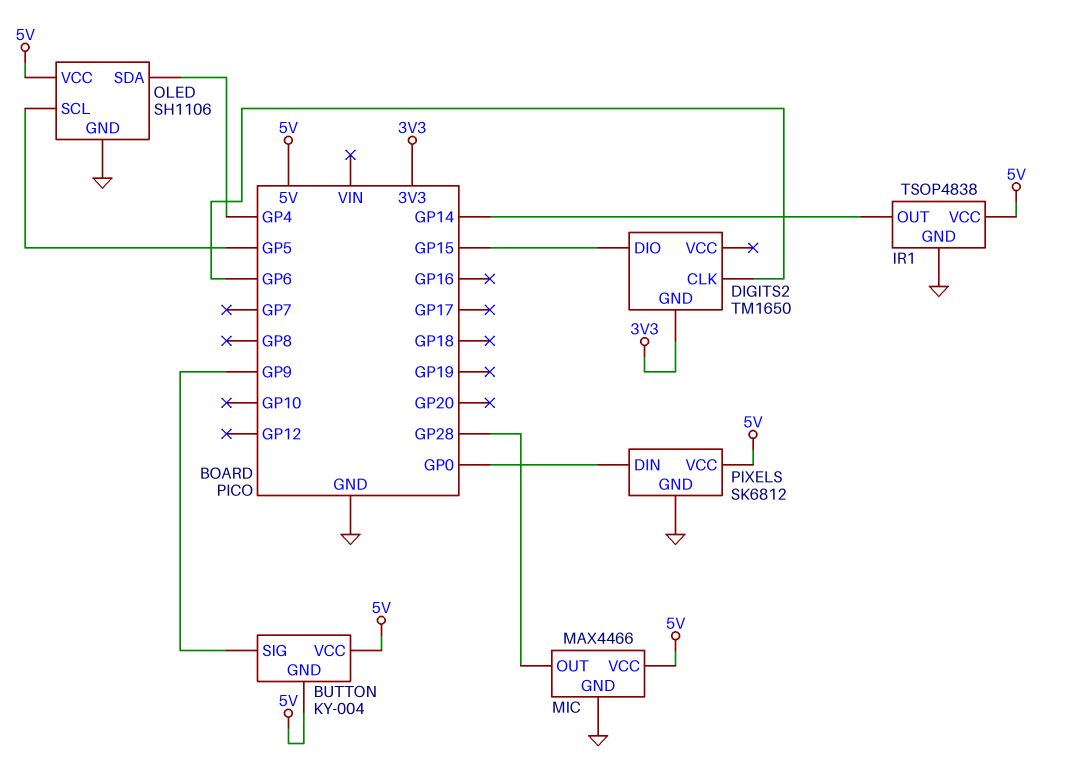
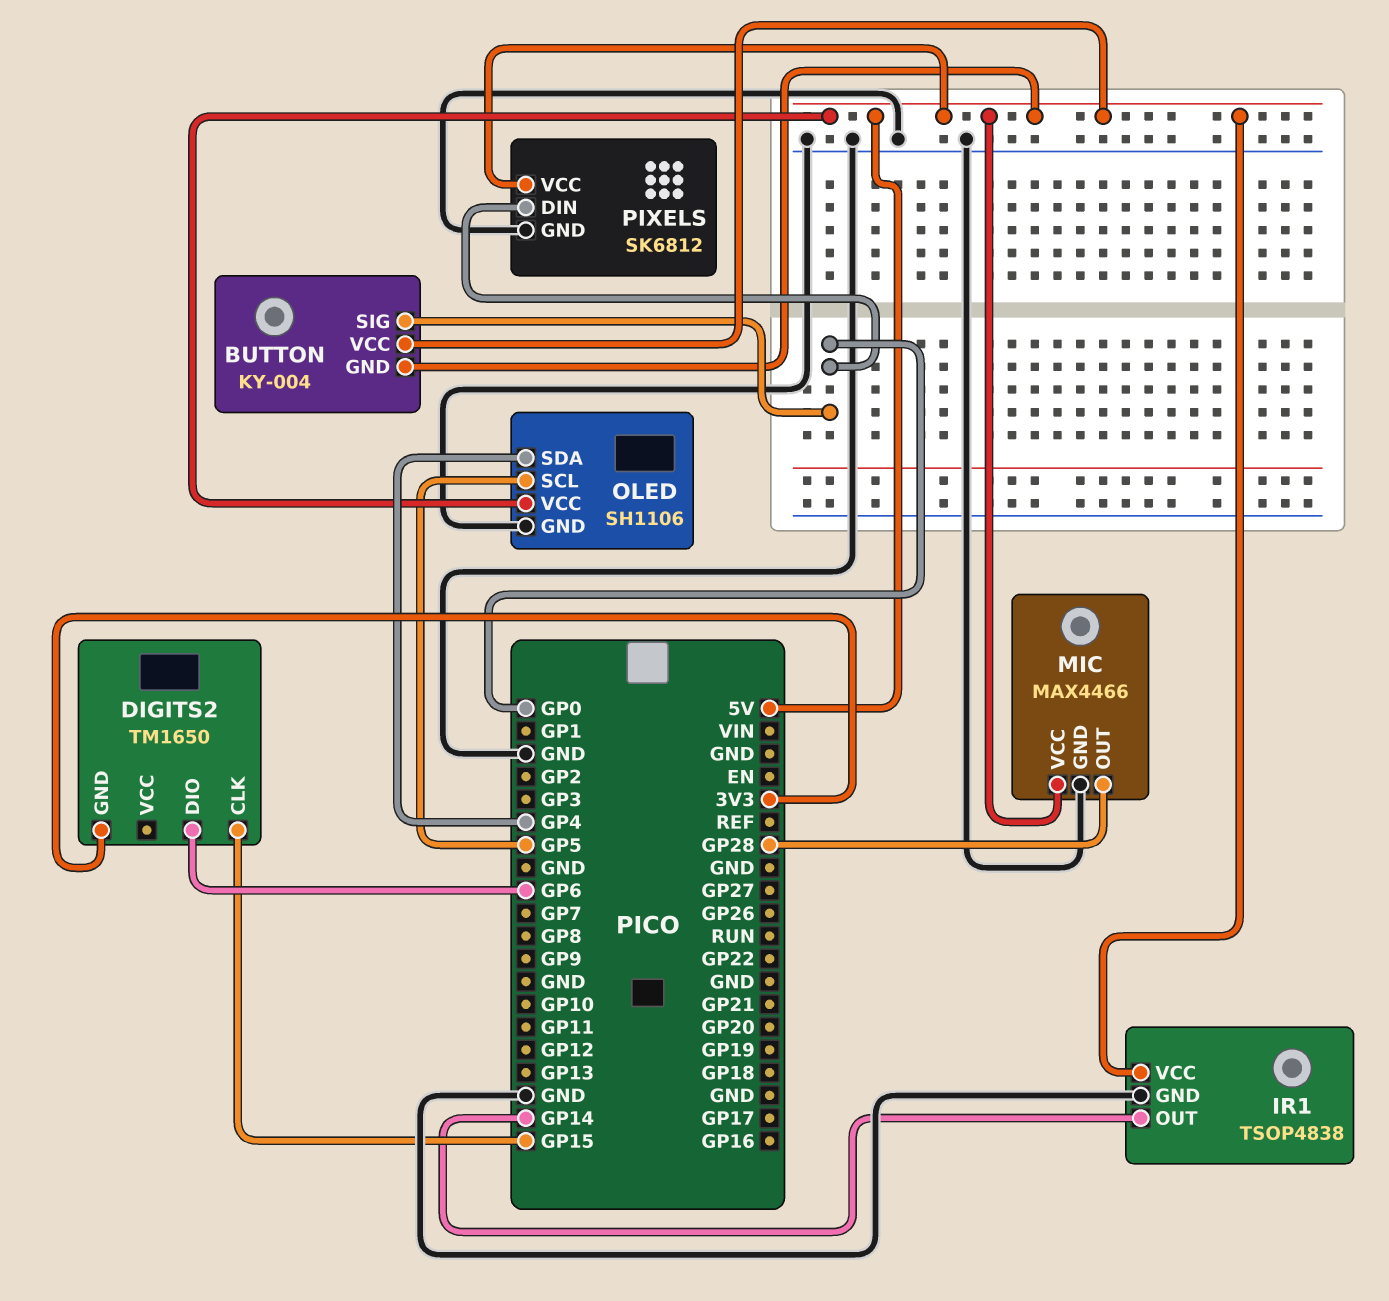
BUTTON pin SIG: GP9 -> GP0
DIGITS2 pin CLK: GP6 -> GP15
DIGITS2 pin DIO: GP15 -> GP6

